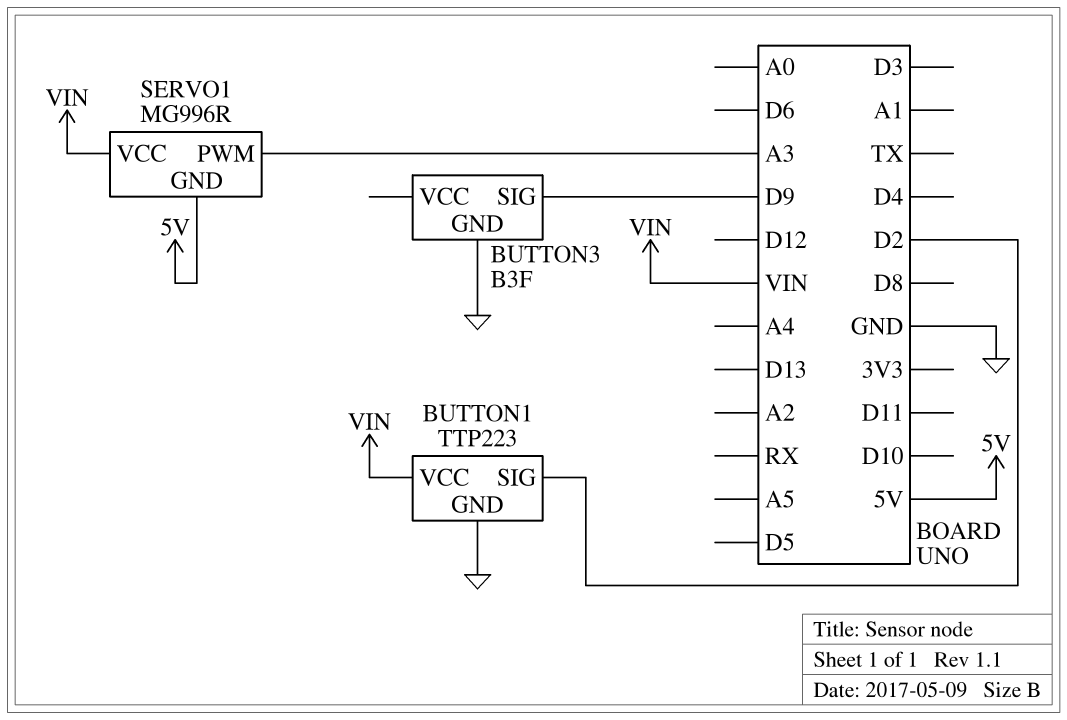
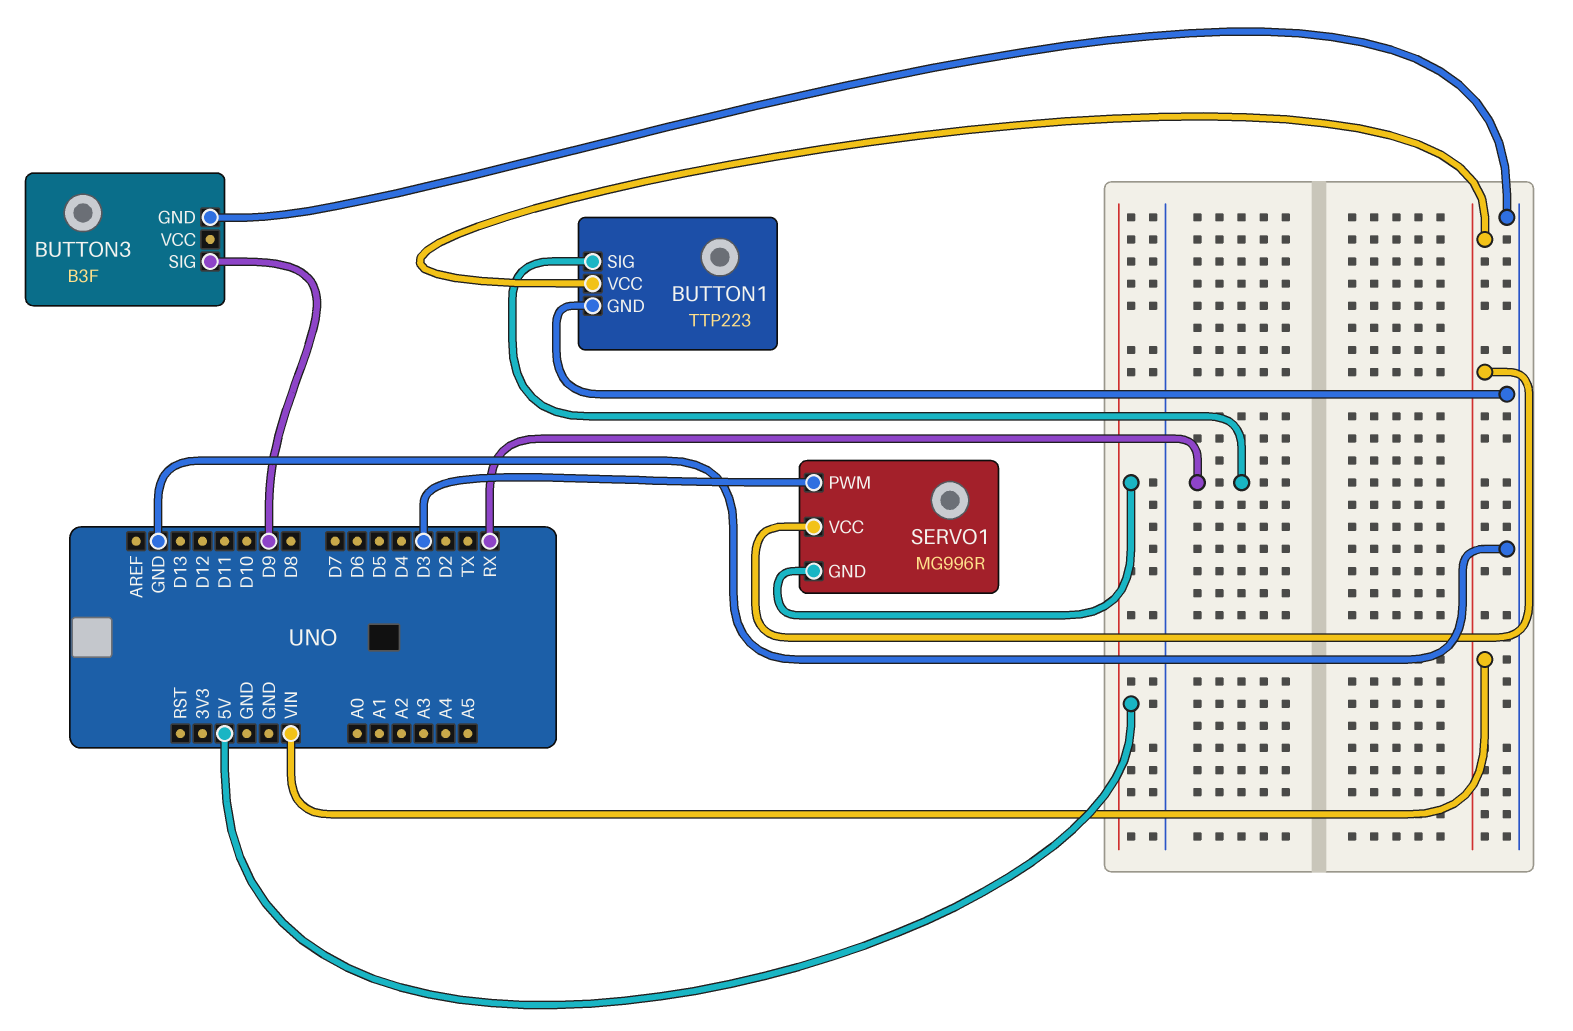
BUTTON1 pin SIG: D2 -> RX
SERVO1 pin PWM: A3 -> D3

